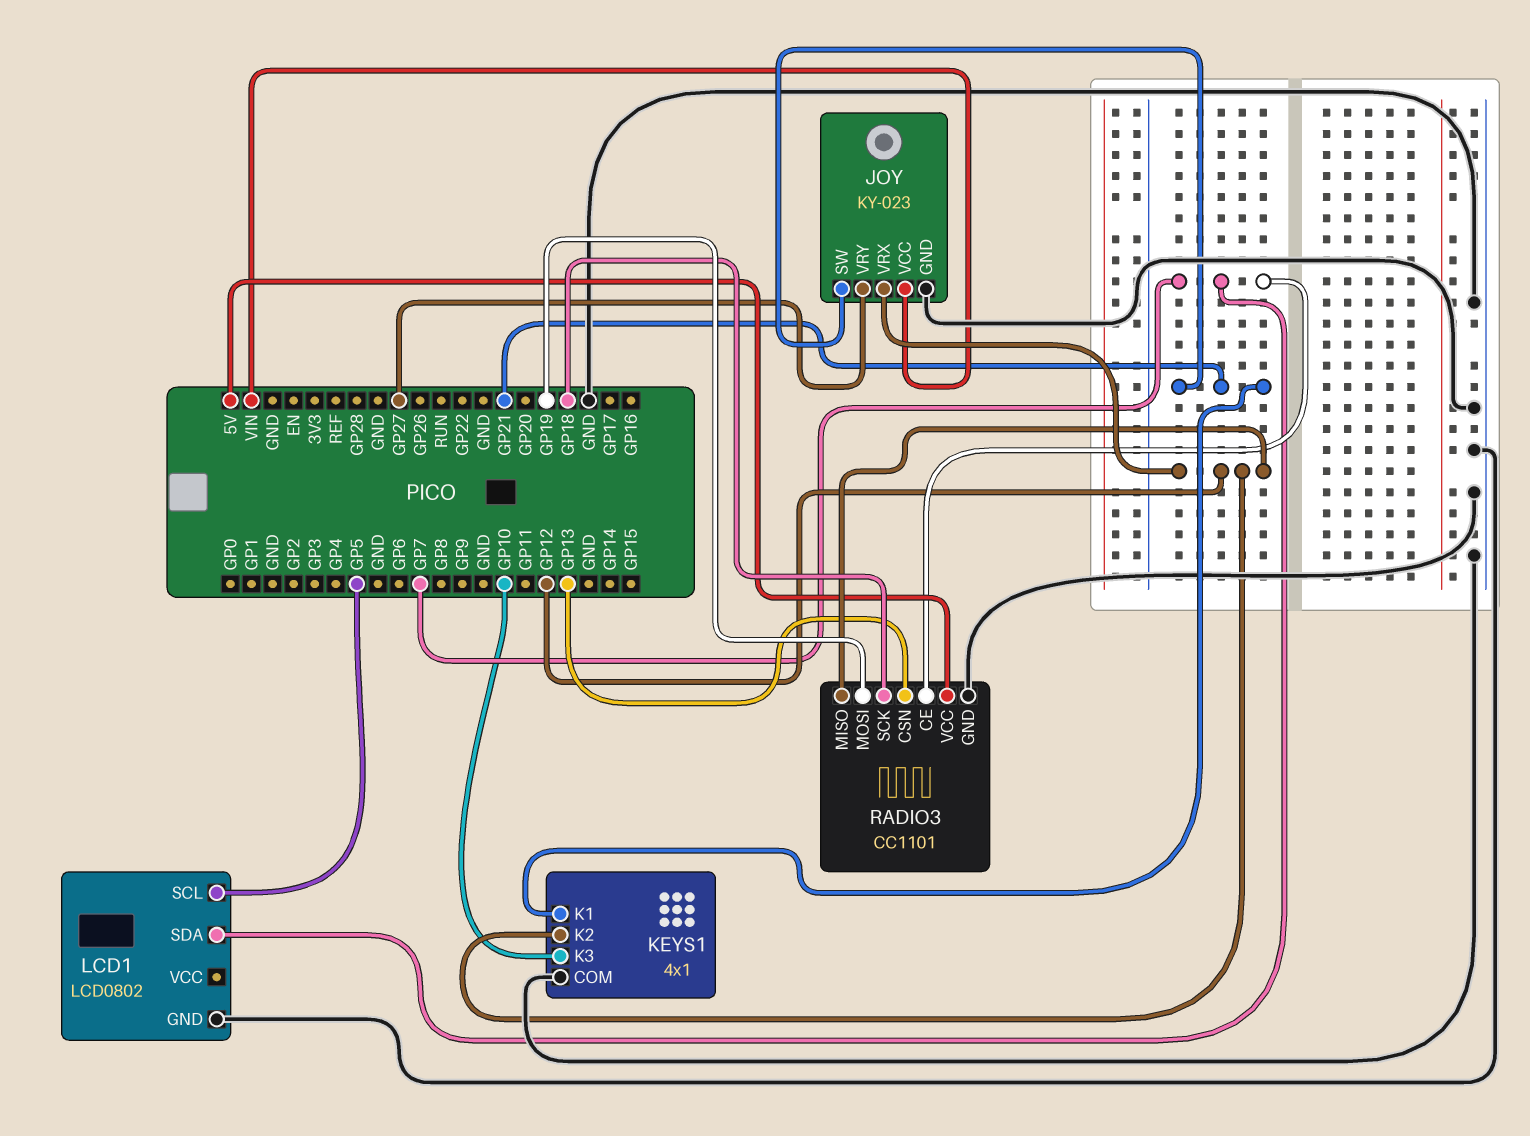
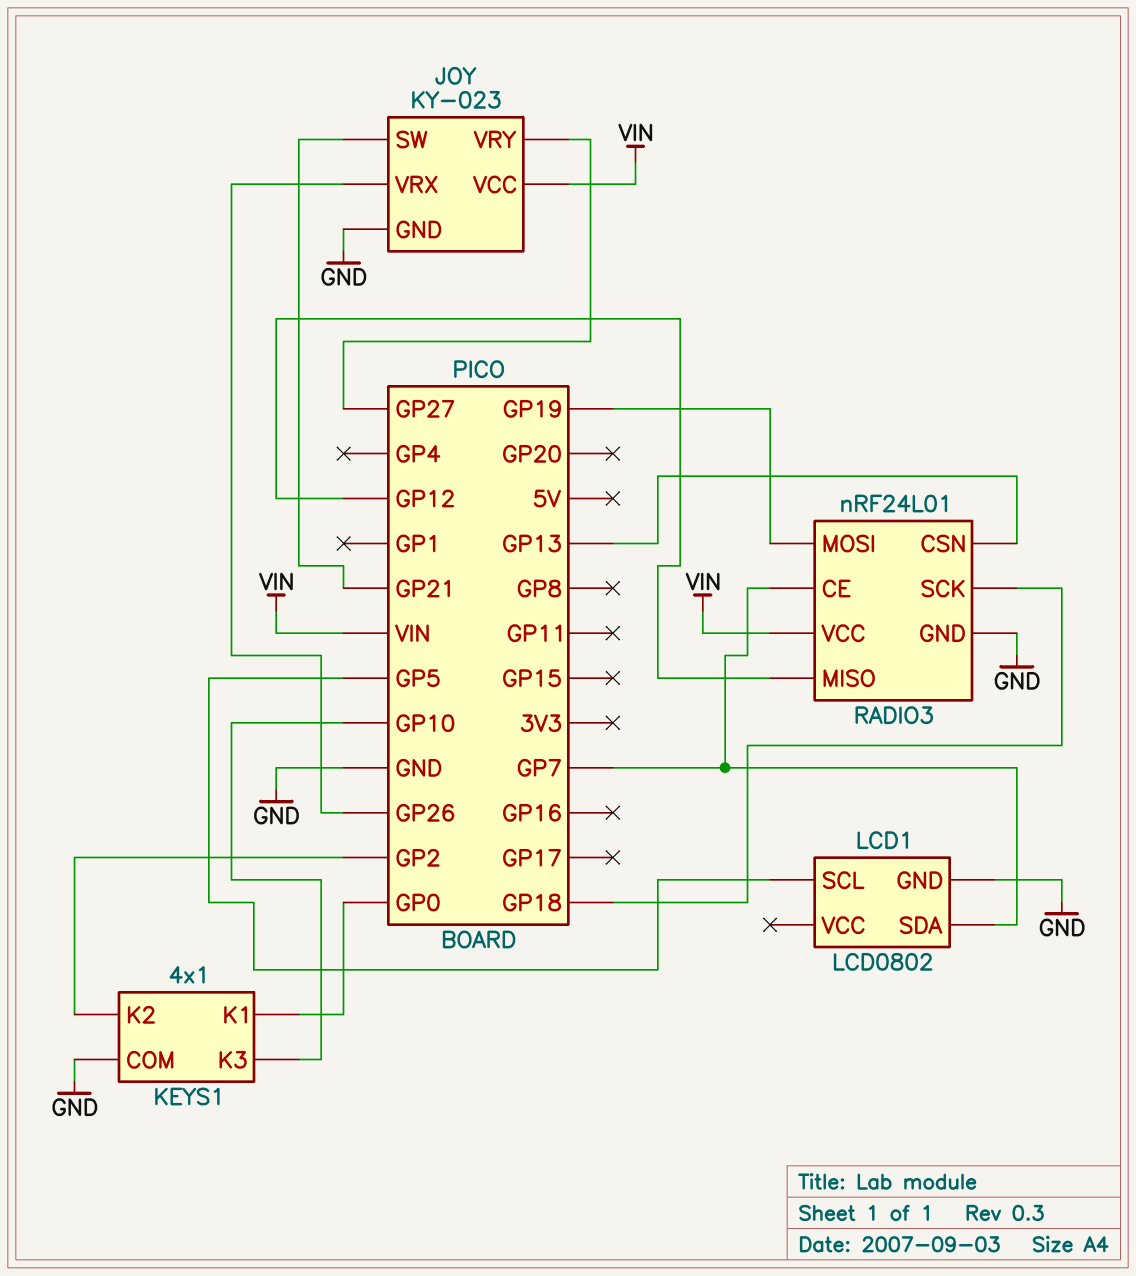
JOY pin VRX: GP12 -> GP26
KEYS1 pin K1: GP21 -> GP0
KEYS1 pin K2: GP12 -> GP2
RADIO3: CC1101 -> nRF24L01
RADIO3 pin VCC: 5V -> VIN

